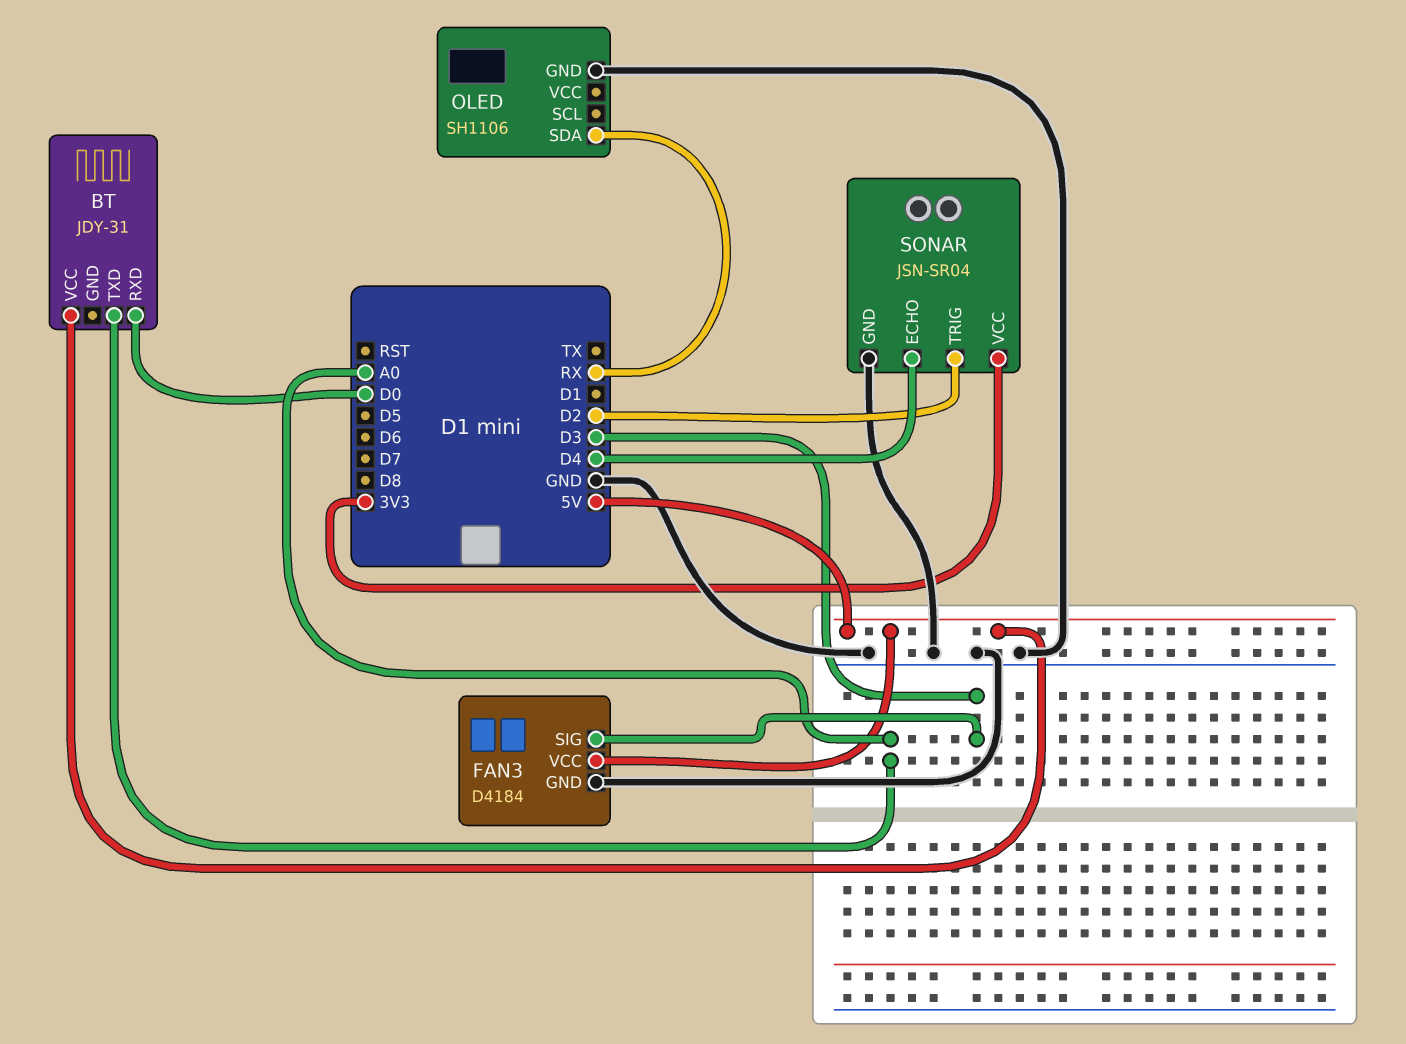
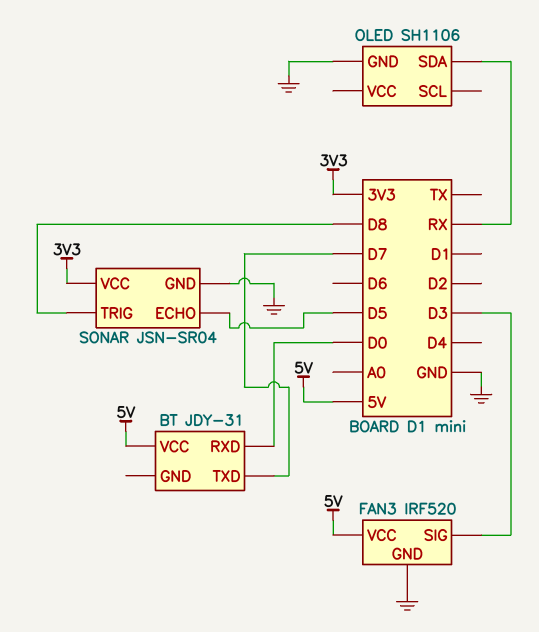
BT pin TXD: A0 -> D7
FAN3: D4184 -> IRF520
SONAR pin ECHO: D4 -> D5
SONAR pin TRIG: D2 -> D8

